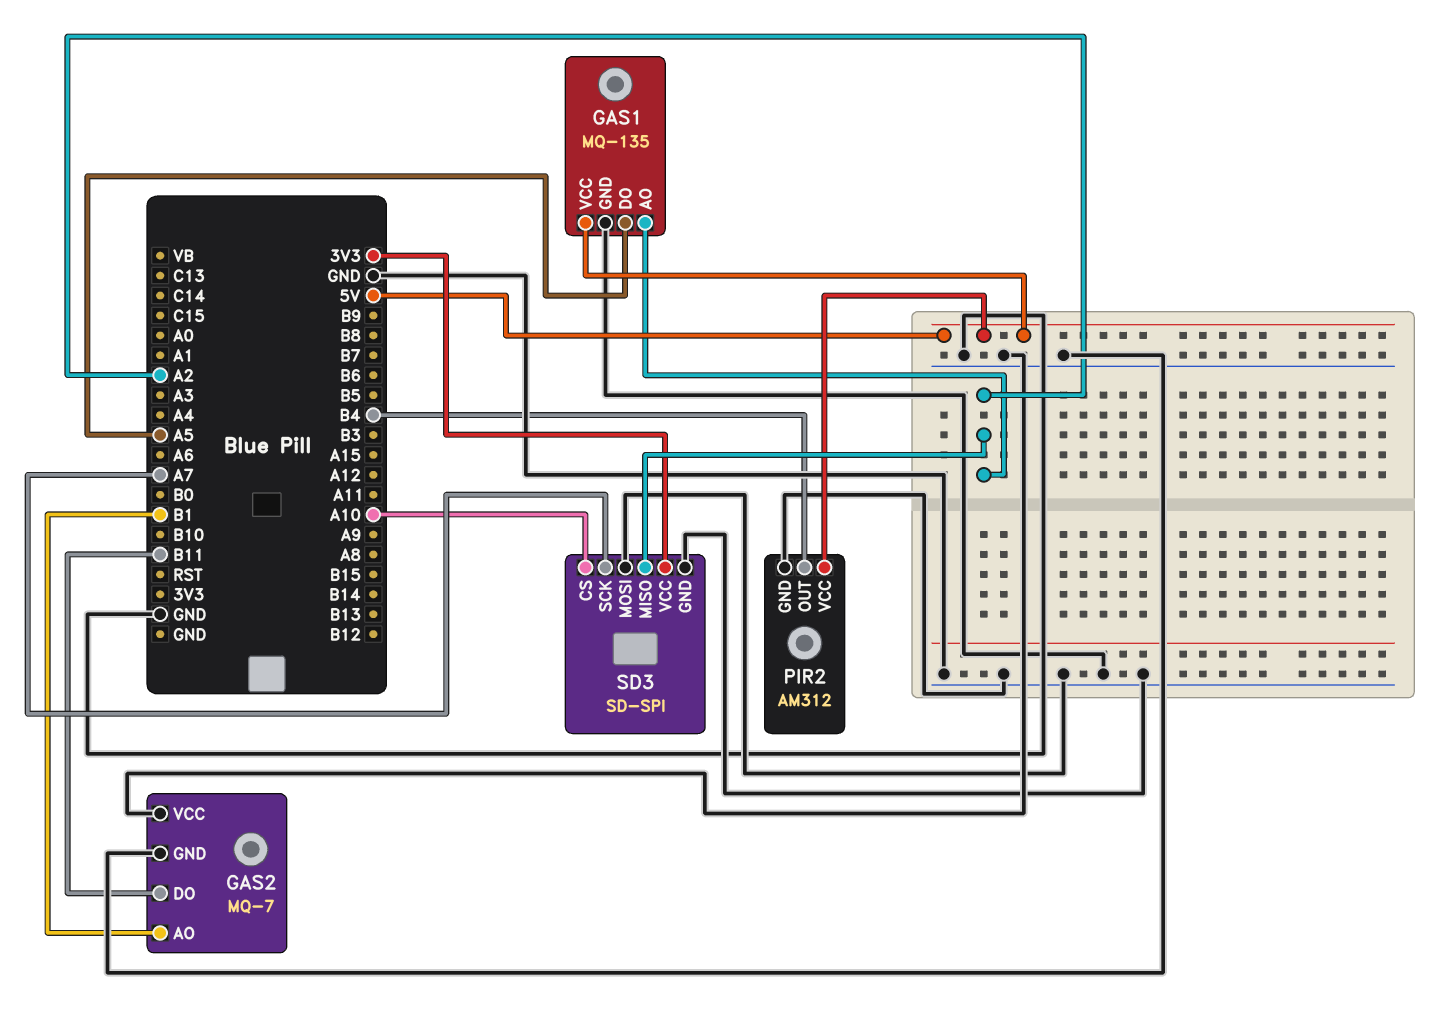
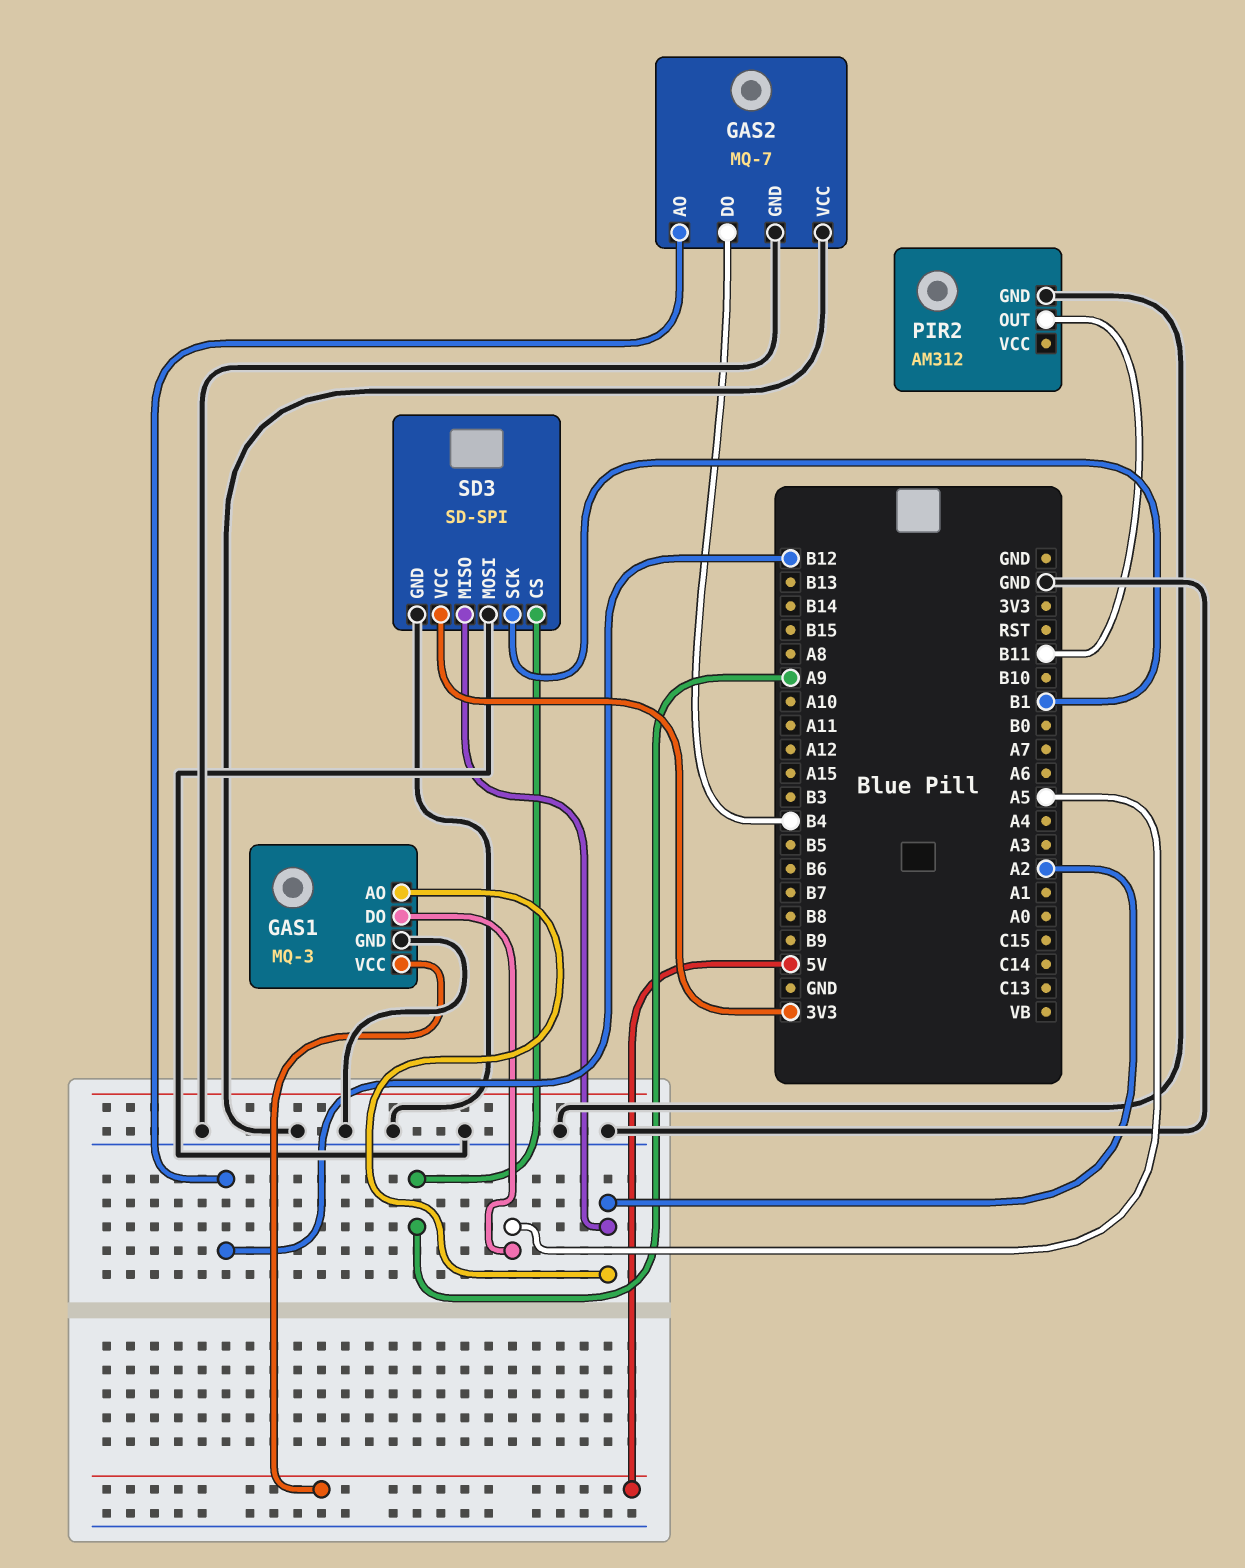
GAS1: MQ-135 -> MQ-3
GAS2 pin AO: B1 -> B12
GAS2 pin DO: B11 -> B4
PIR2 pin OUT: B4 -> B11
PIR2 pin VCC: 5V -> none
SD3 pin CS: A10 -> A9
SD3 pin SCK: A7 -> B1

